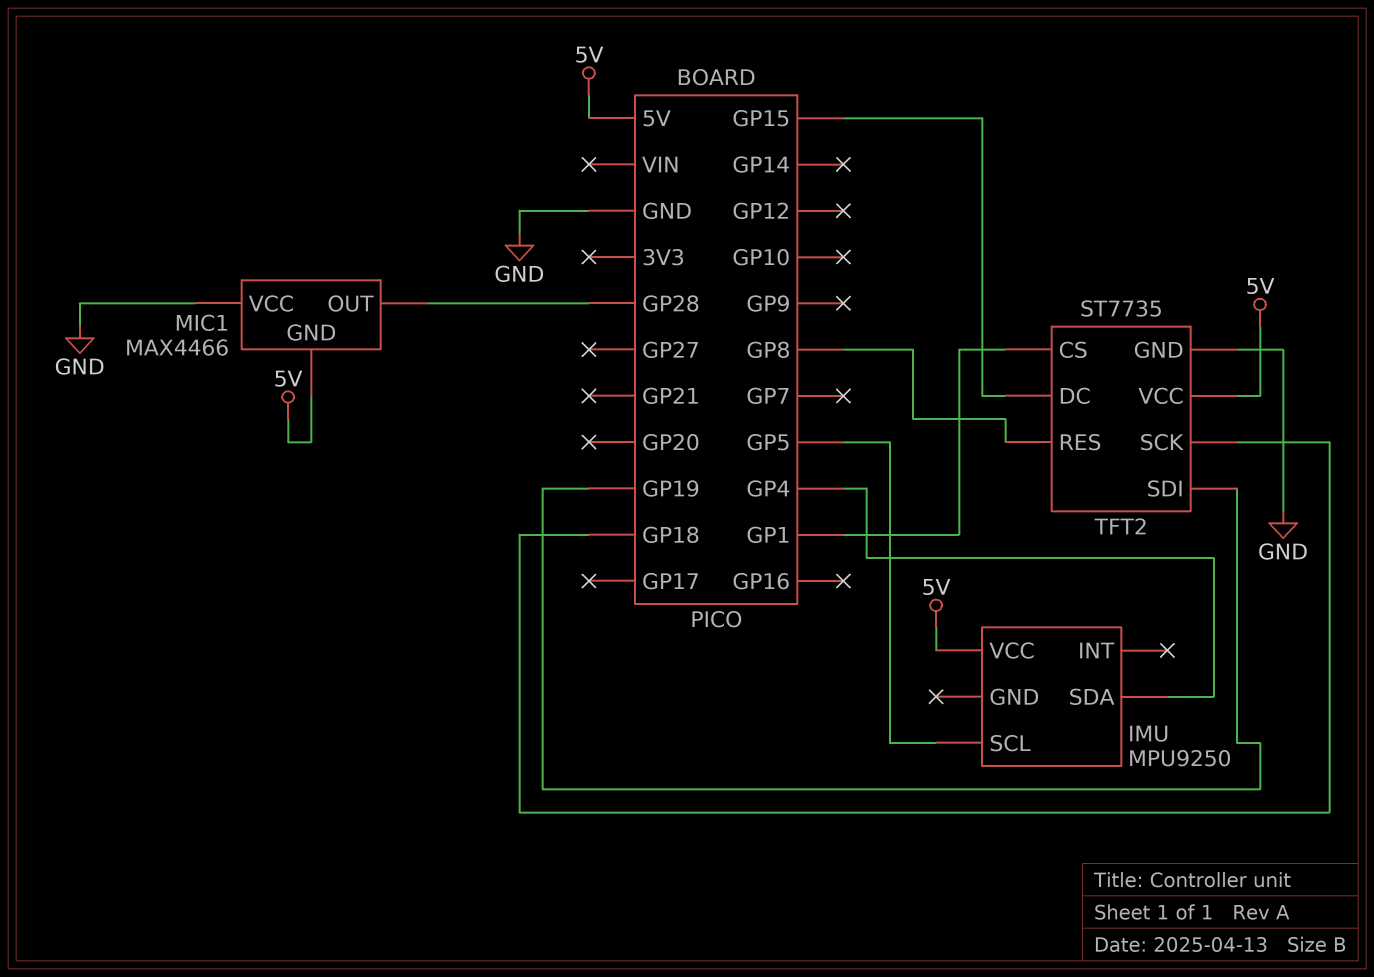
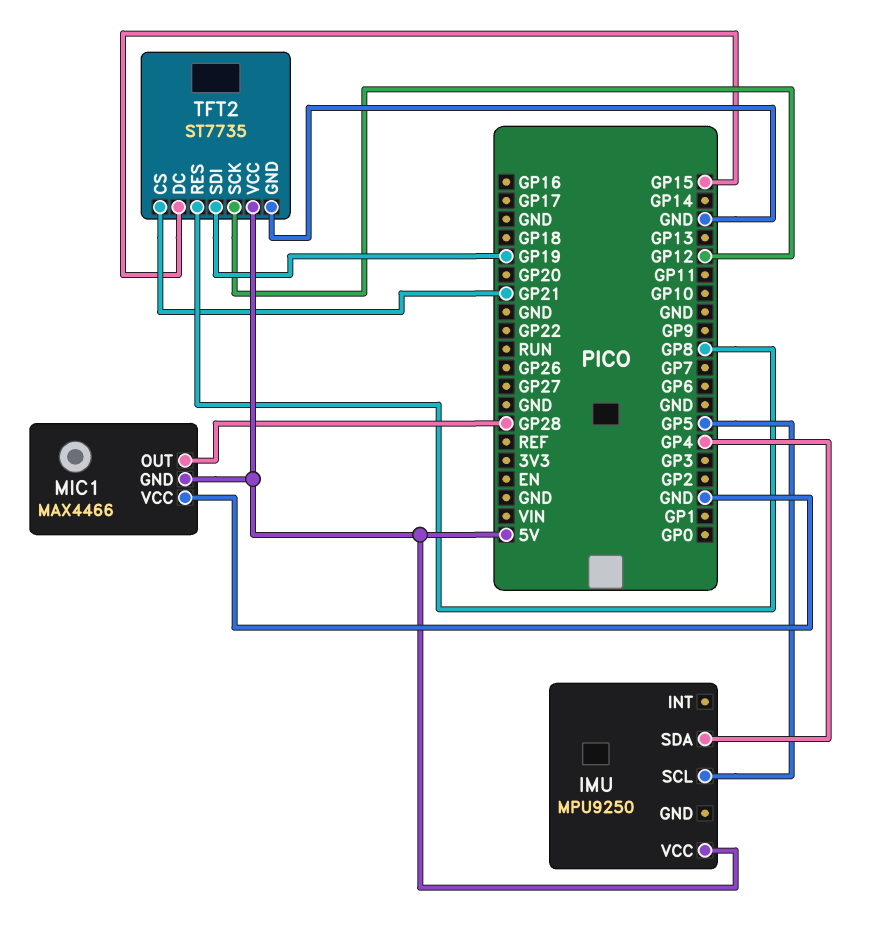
TFT2 pin CS: GP1 -> GP21
TFT2 pin SCK: GP18 -> GP12

